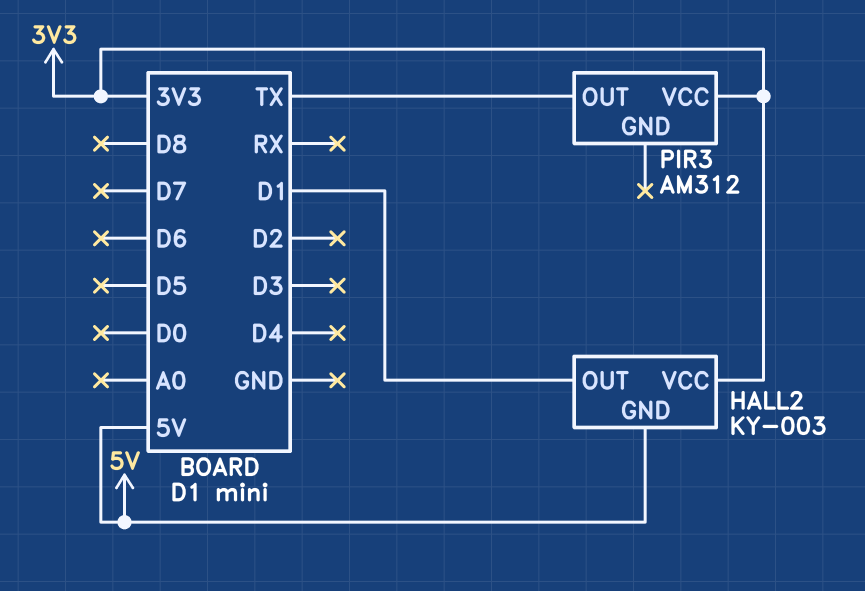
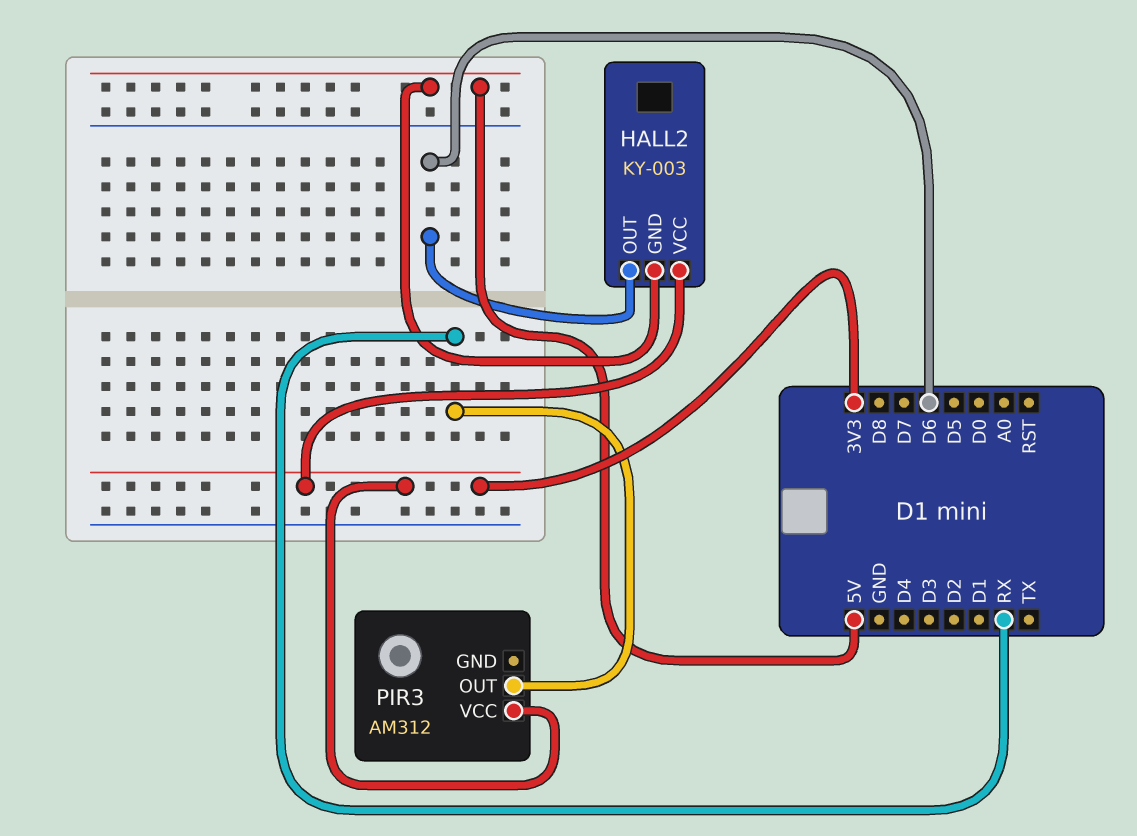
HALL2 pin OUT: D1 -> D6
PIR3 pin OUT: TX -> RX

